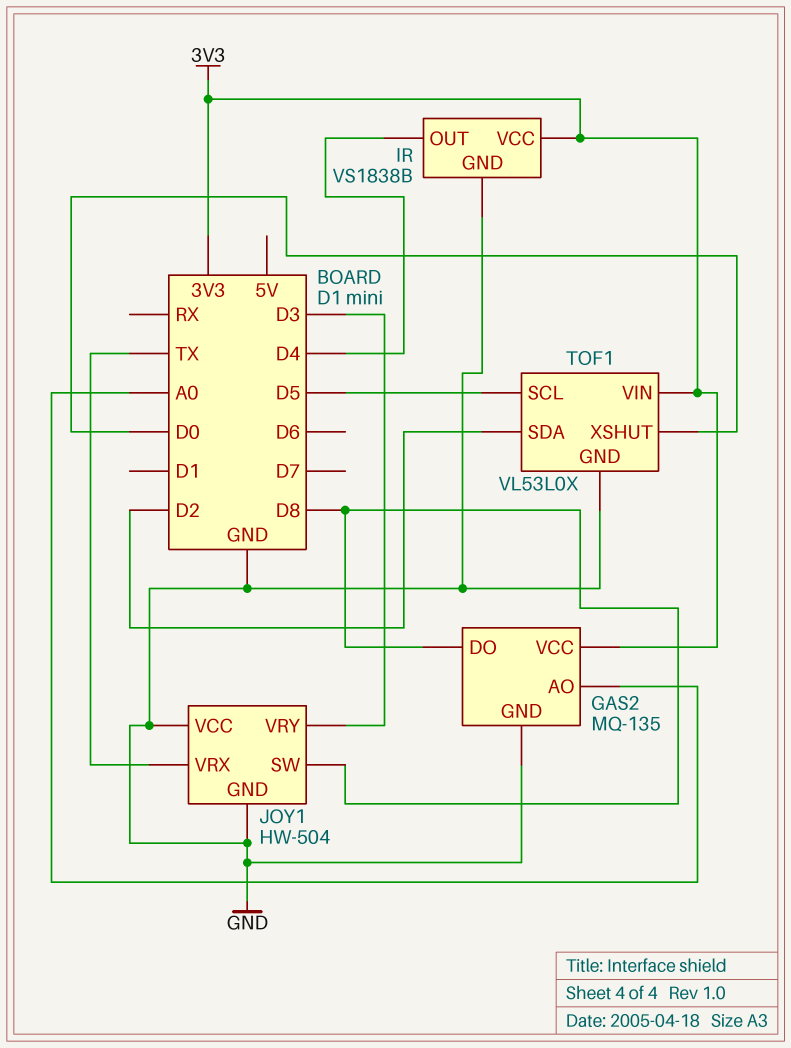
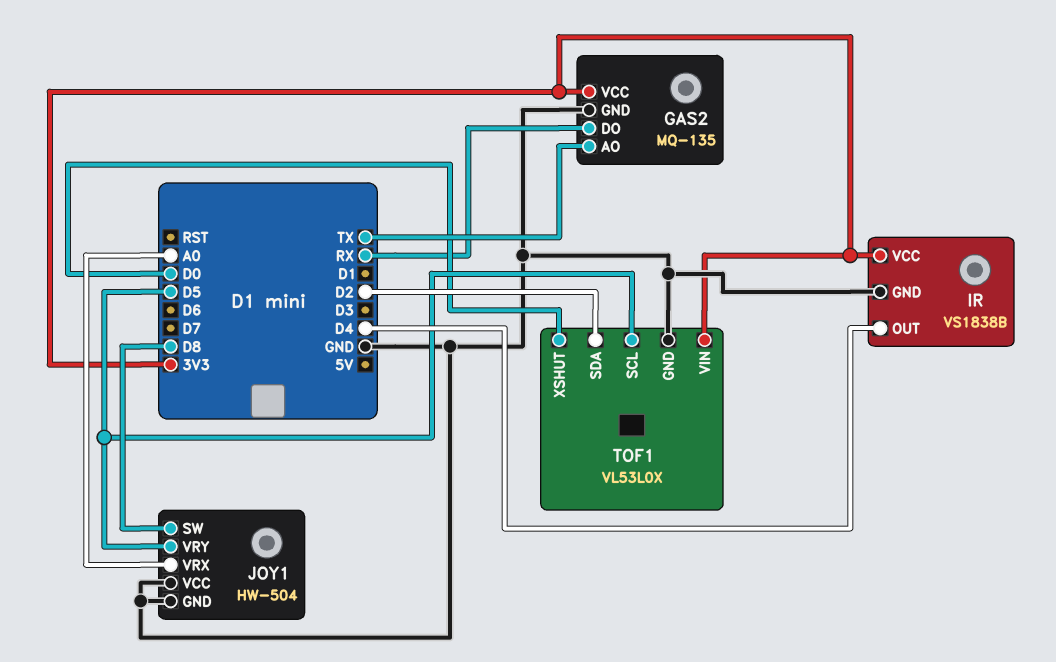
GAS2 pin AO: A0 -> TX
GAS2 pin DO: D8 -> RX
JOY1 pin VRX: TX -> A0
JOY1 pin VRY: D3 -> D5

